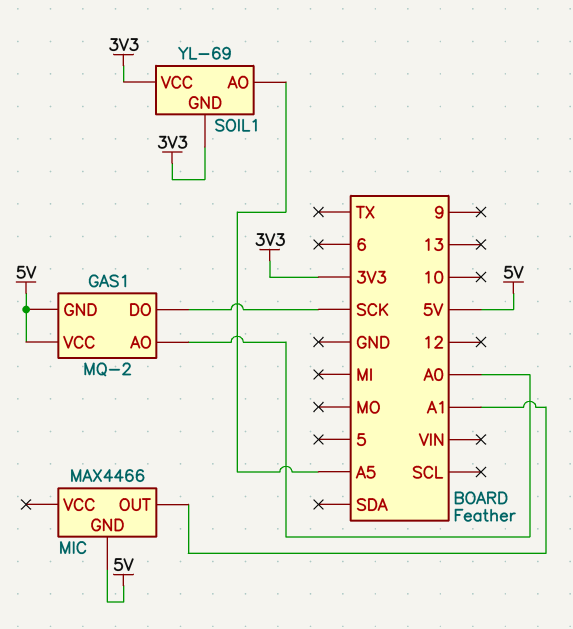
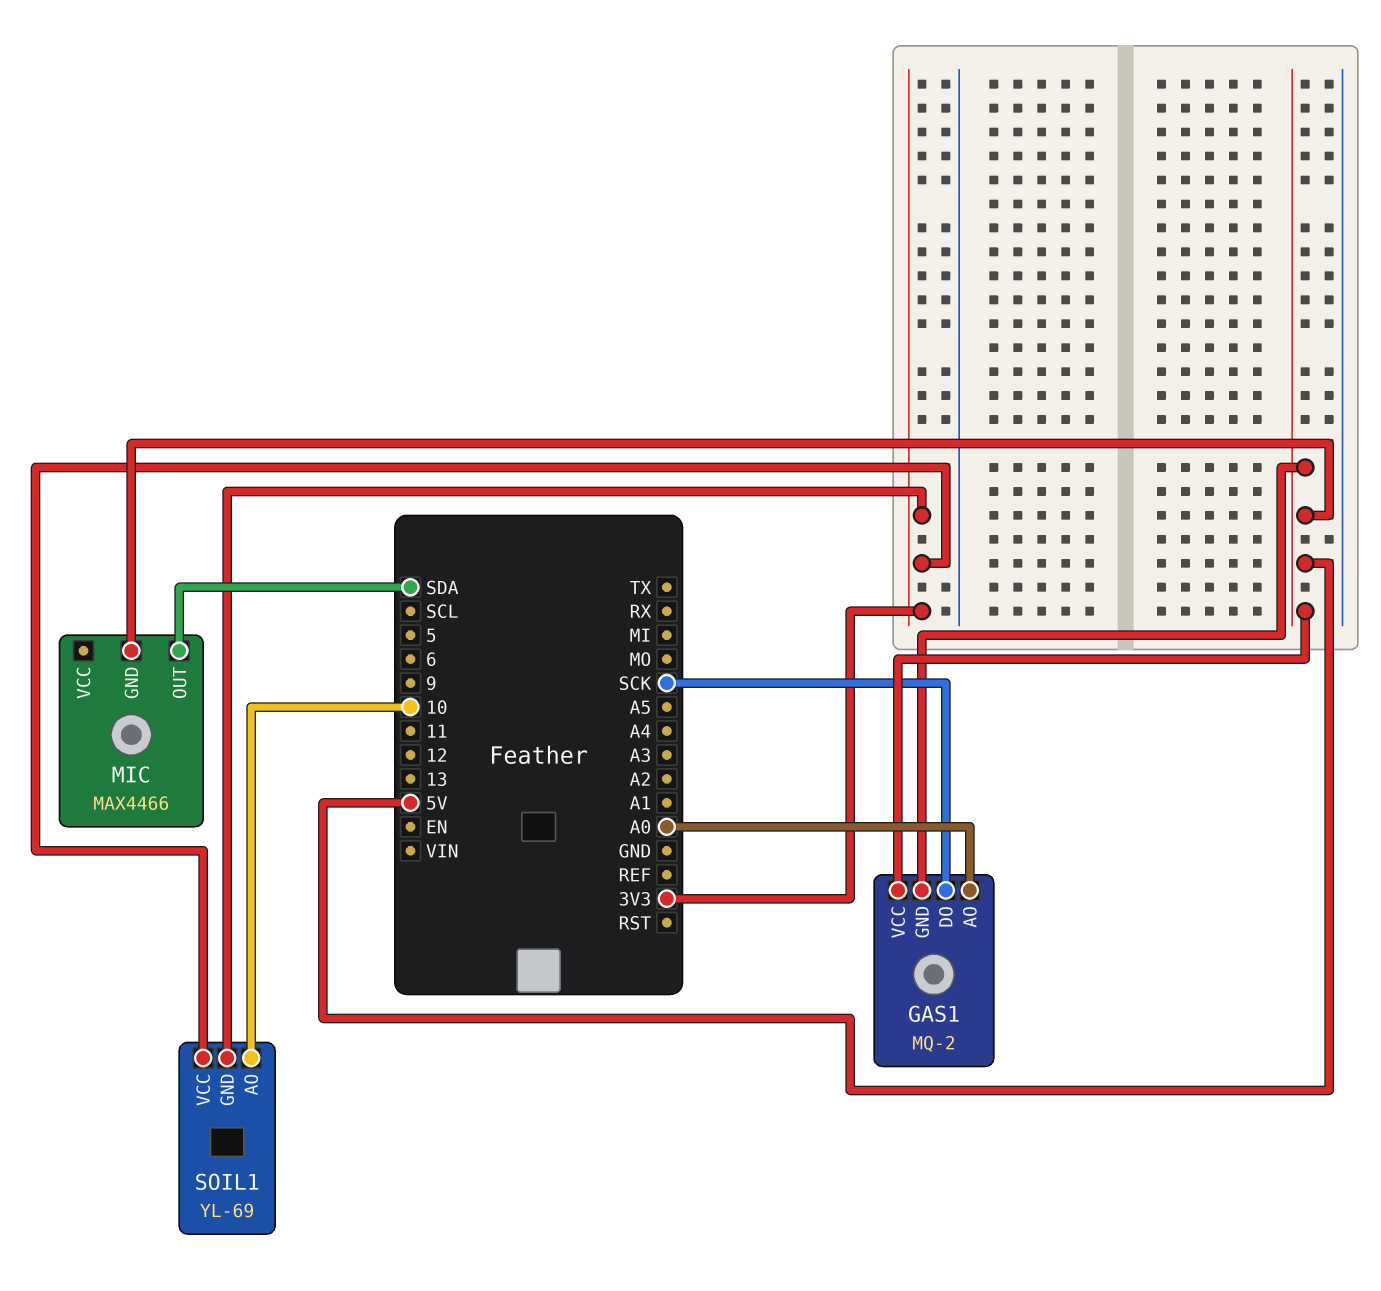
MIC pin OUT: A1 -> SDA
SOIL1 pin AO: A5 -> 10

